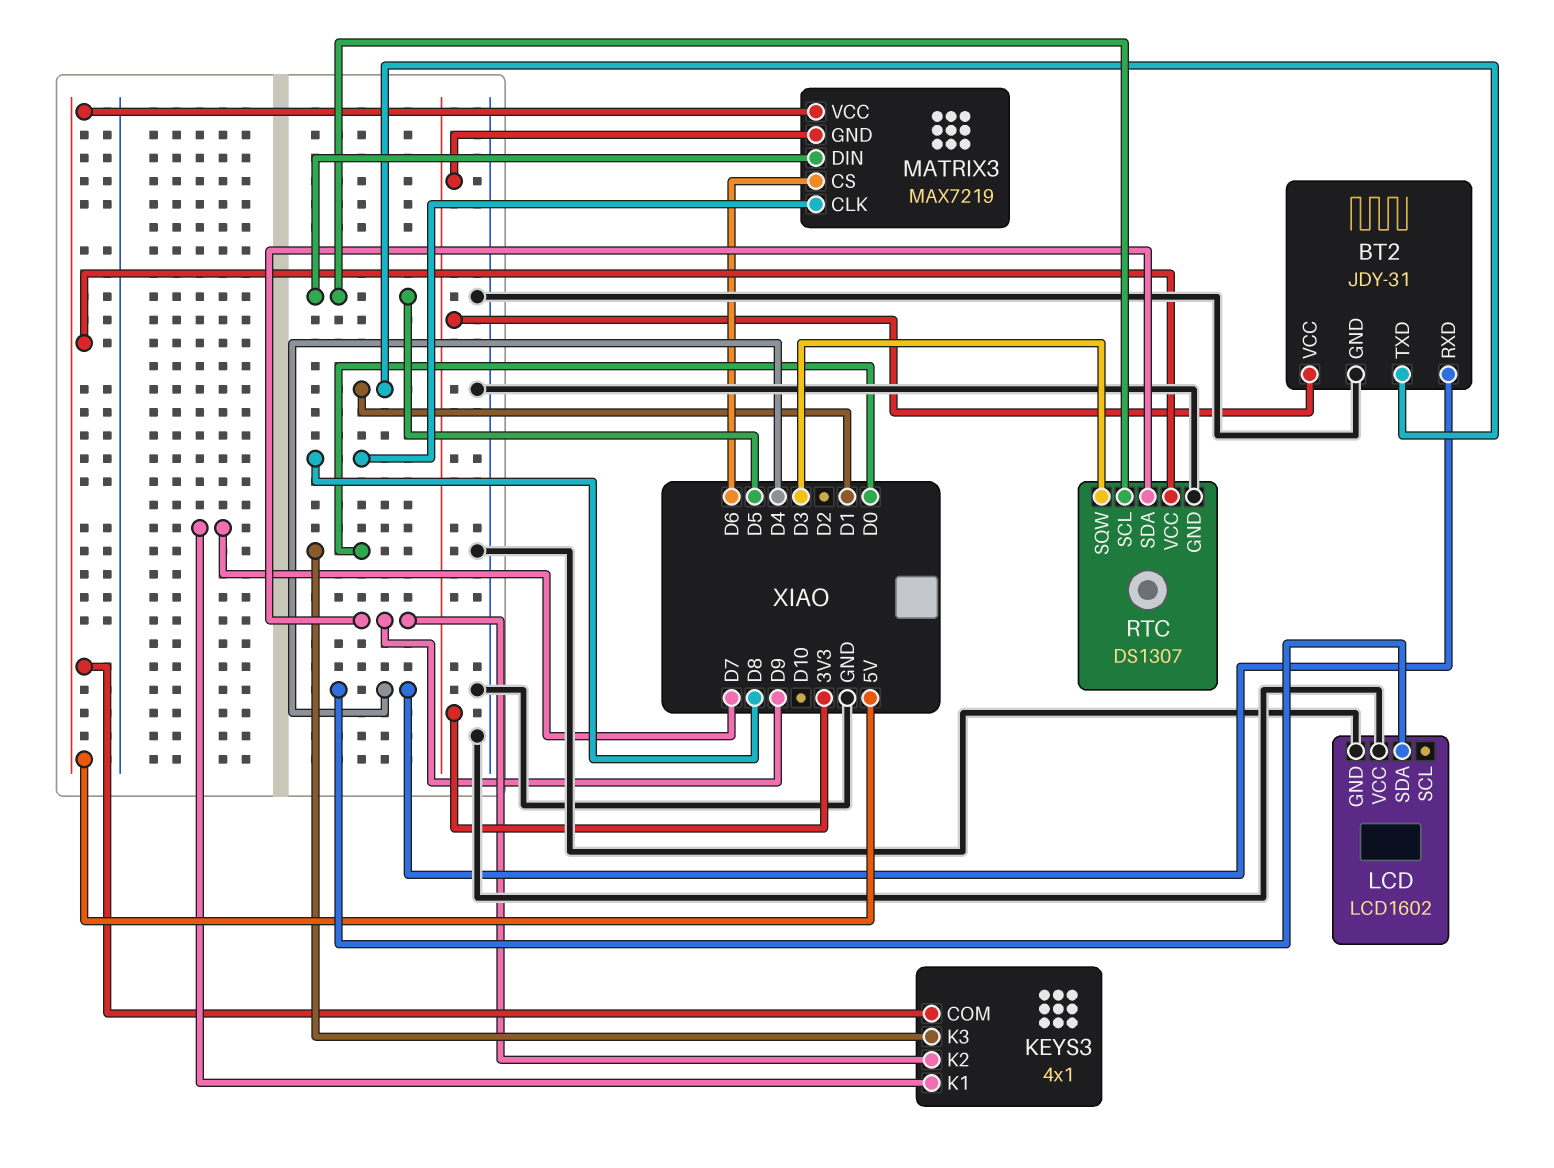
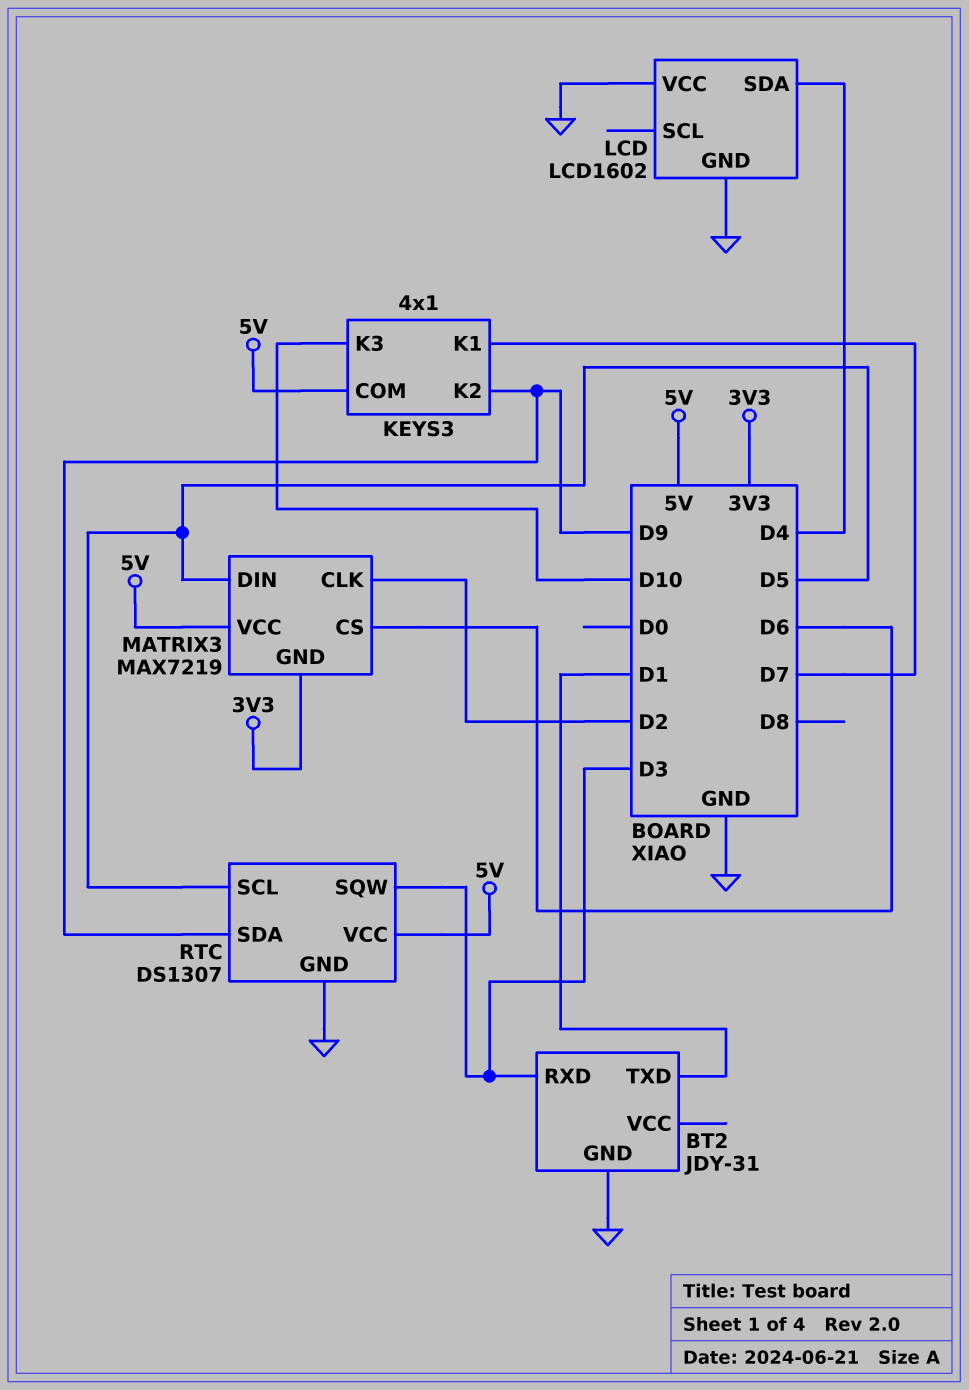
BT2 pin RXD: D4 -> D3
BT2 pin VCC: 3V3 -> none
KEYS3 pin K3: D0 -> D10
MATRIX3 pin CLK: D8 -> D2

